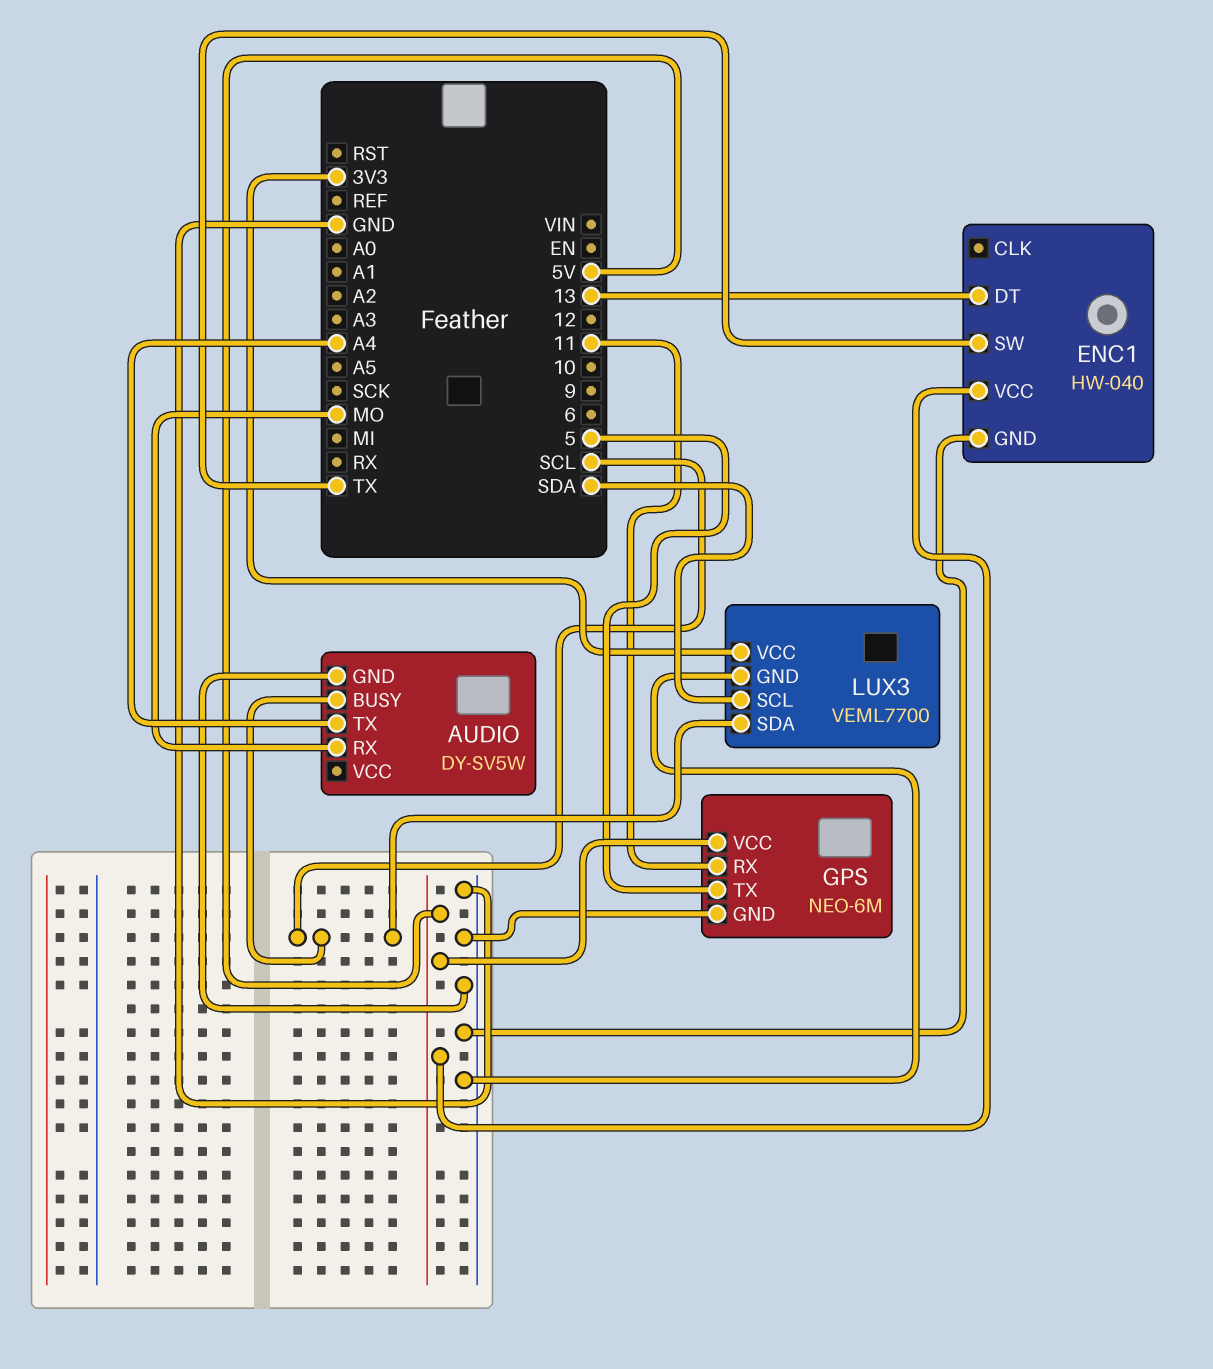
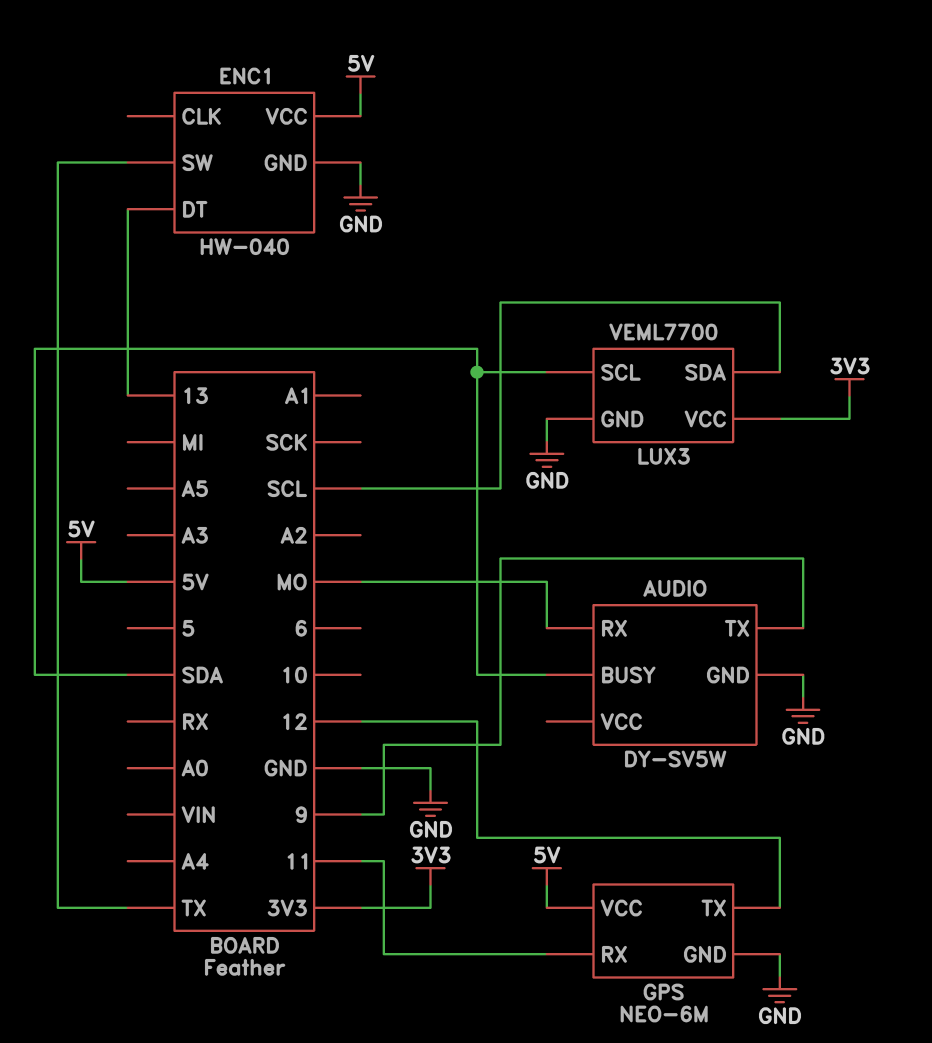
AUDIO pin BUSY: SCL -> SDA
AUDIO pin TX: A4 -> 9
GPS pin TX: 5 -> 12

